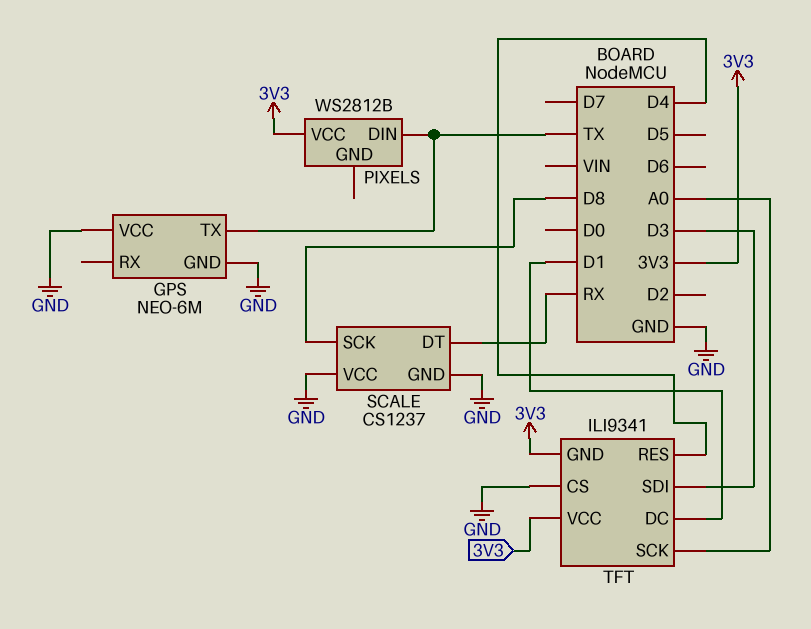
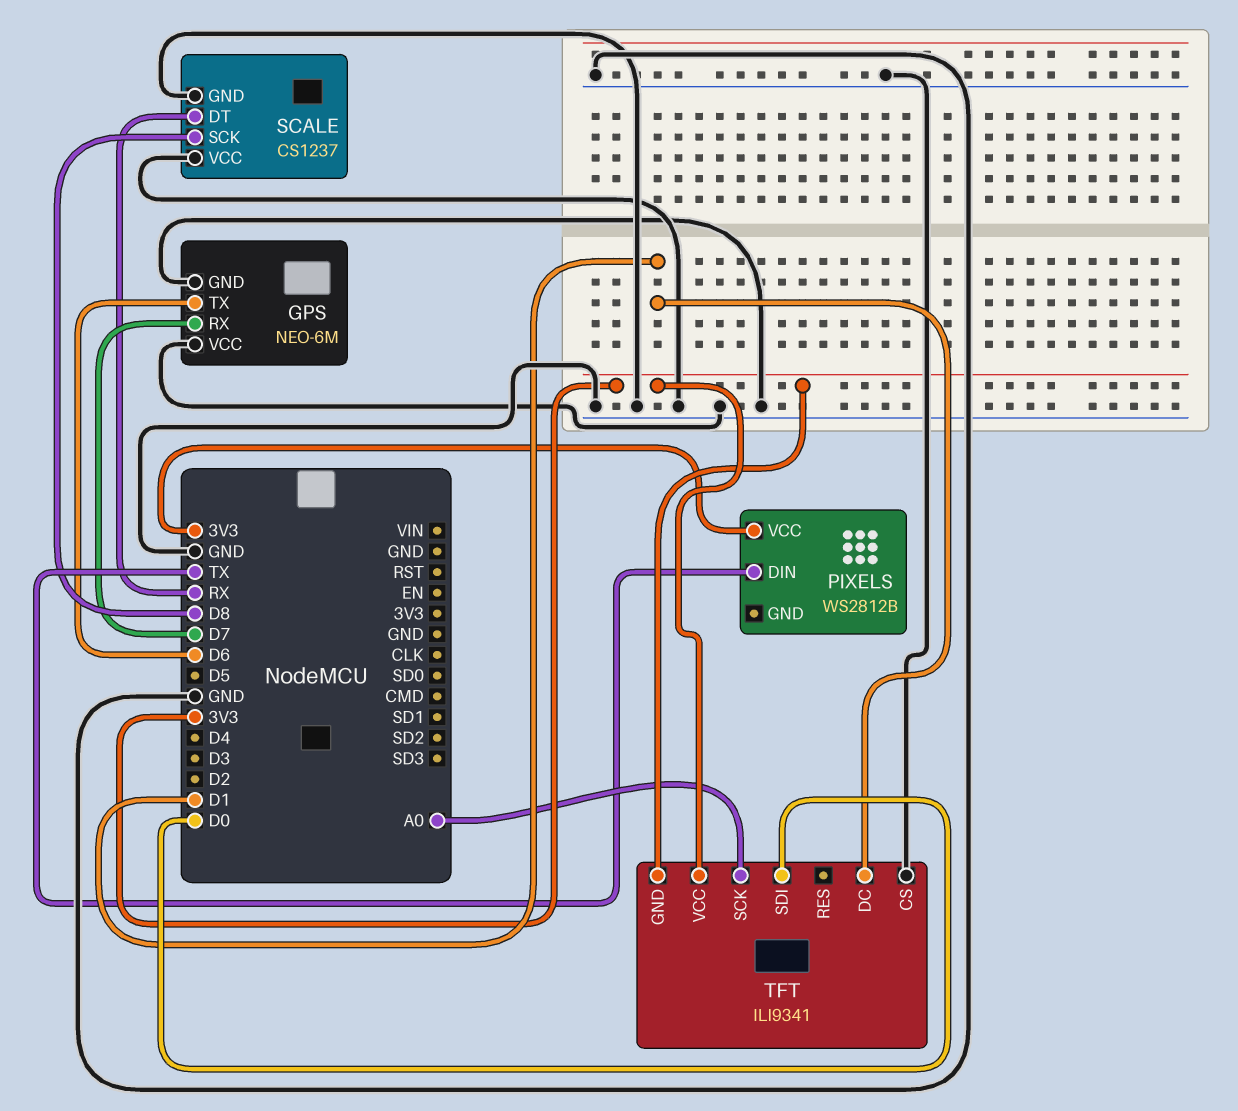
GPS pin RX: none -> D7
GPS pin TX: TX -> D6
TFT pin RES: D4 -> none
TFT pin SDI: D3 -> D0

